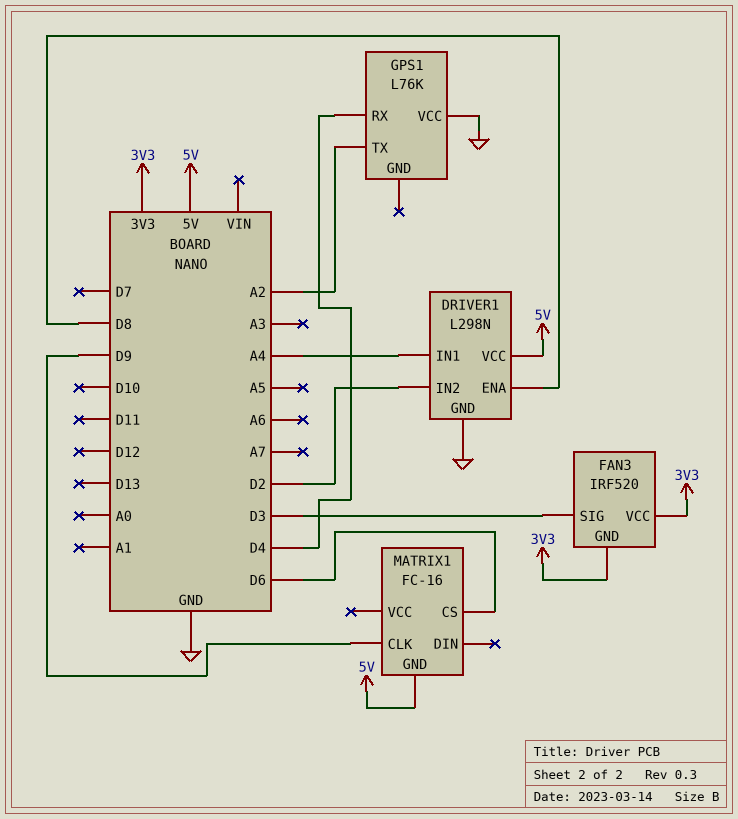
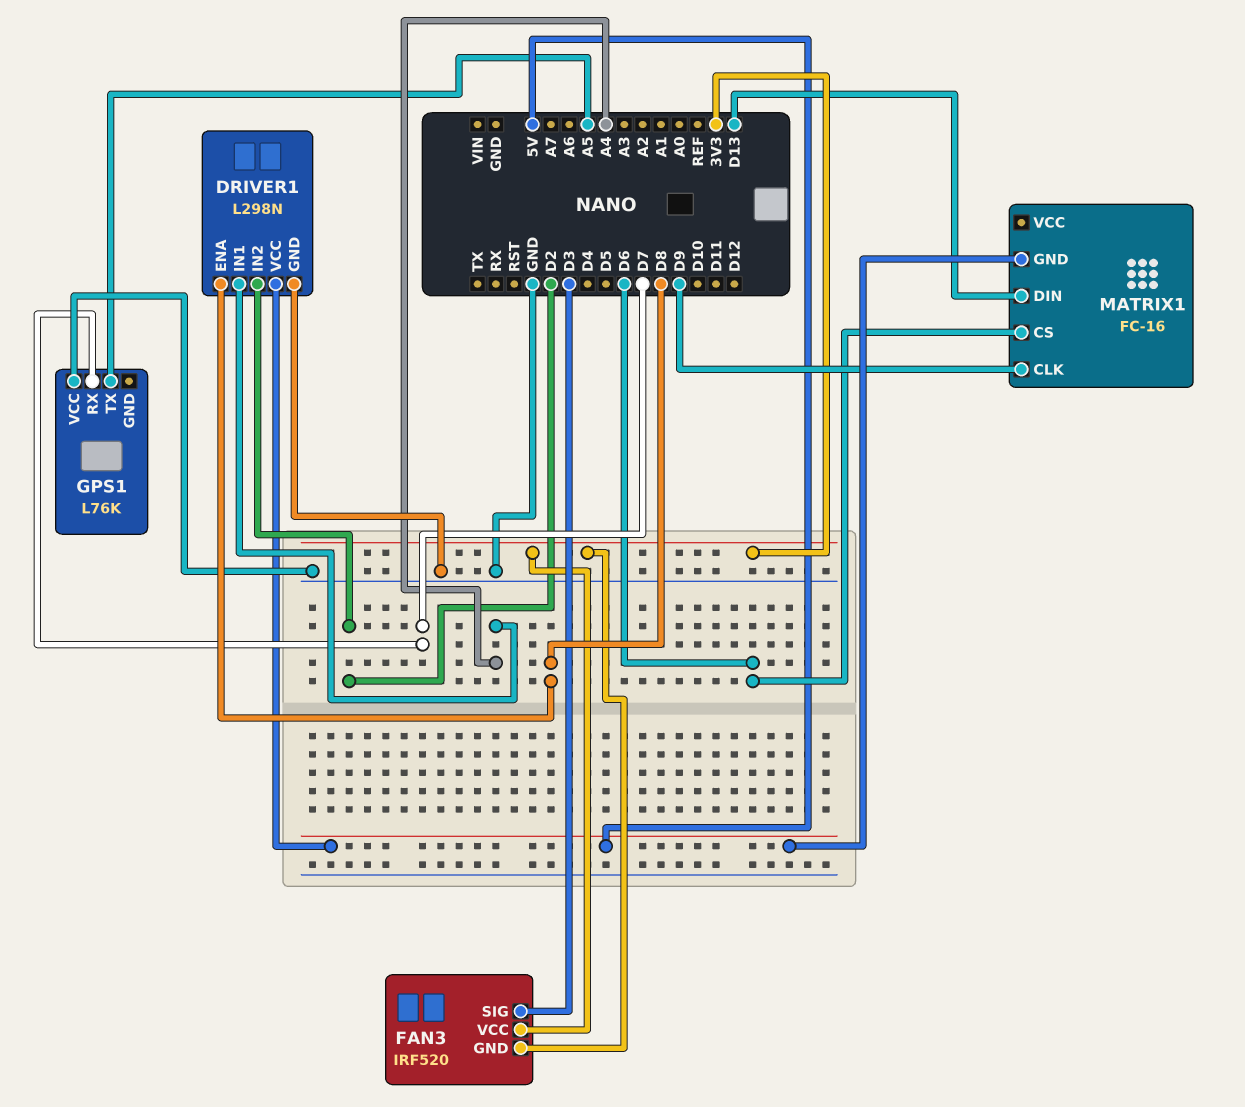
GPS1 pin RX: D4 -> D7
GPS1 pin TX: A2 -> A5
MATRIX1 pin DIN: none -> D13

